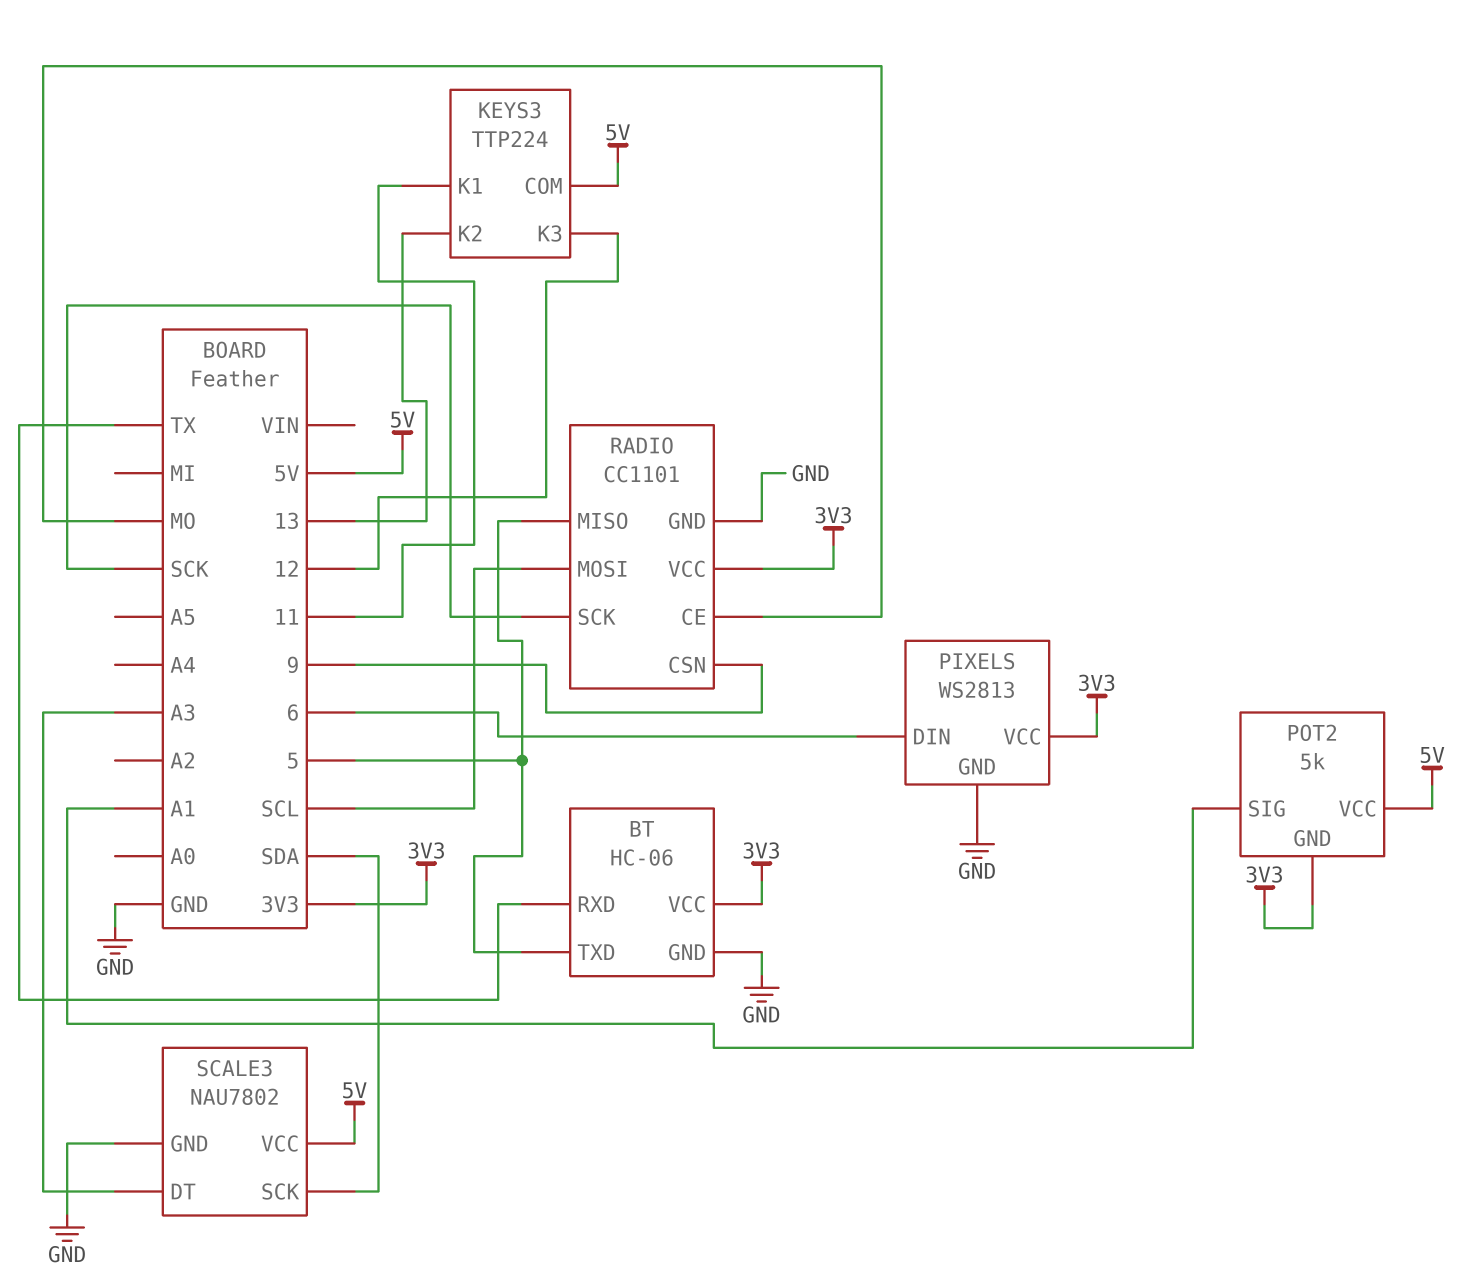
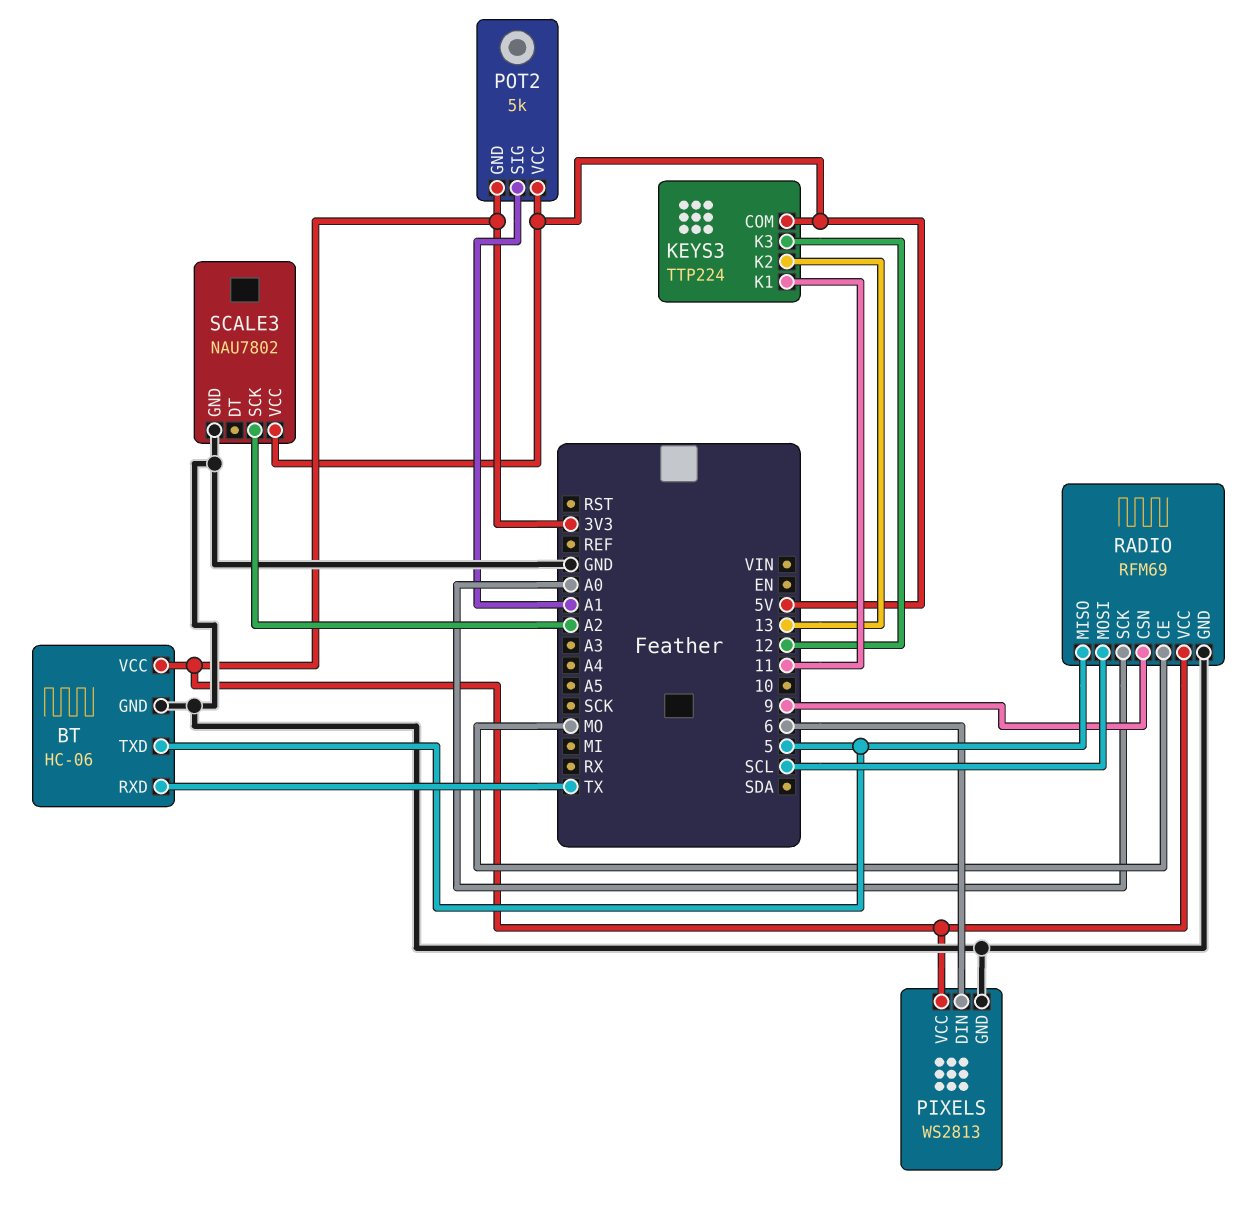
RADIO: CC1101 -> RFM69
RADIO pin SCK: SCK -> A0
SCALE3 pin DT: A3 -> none
SCALE3 pin SCK: SDA -> A2

